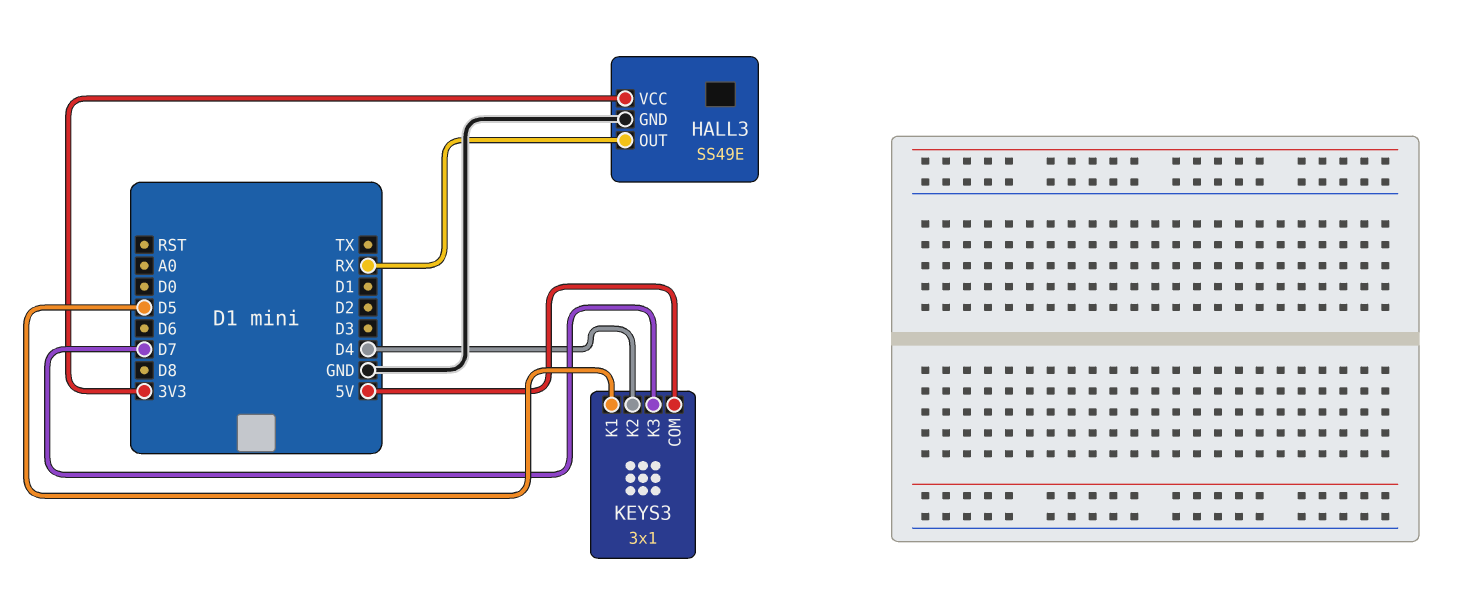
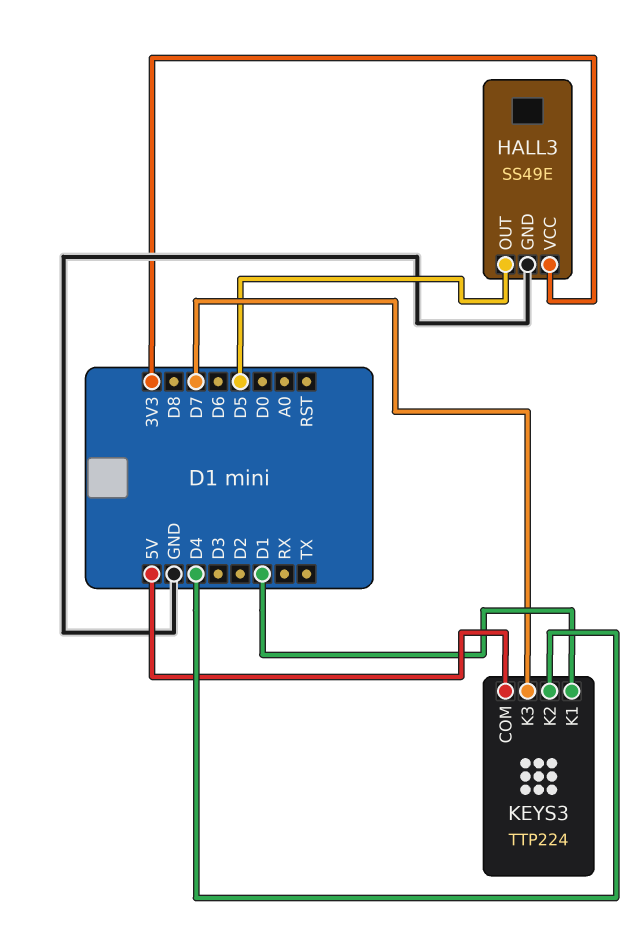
HALL3 pin OUT: RX -> D5
KEYS3: 3x1 -> TTP224
KEYS3 pin K1: D5 -> D1

